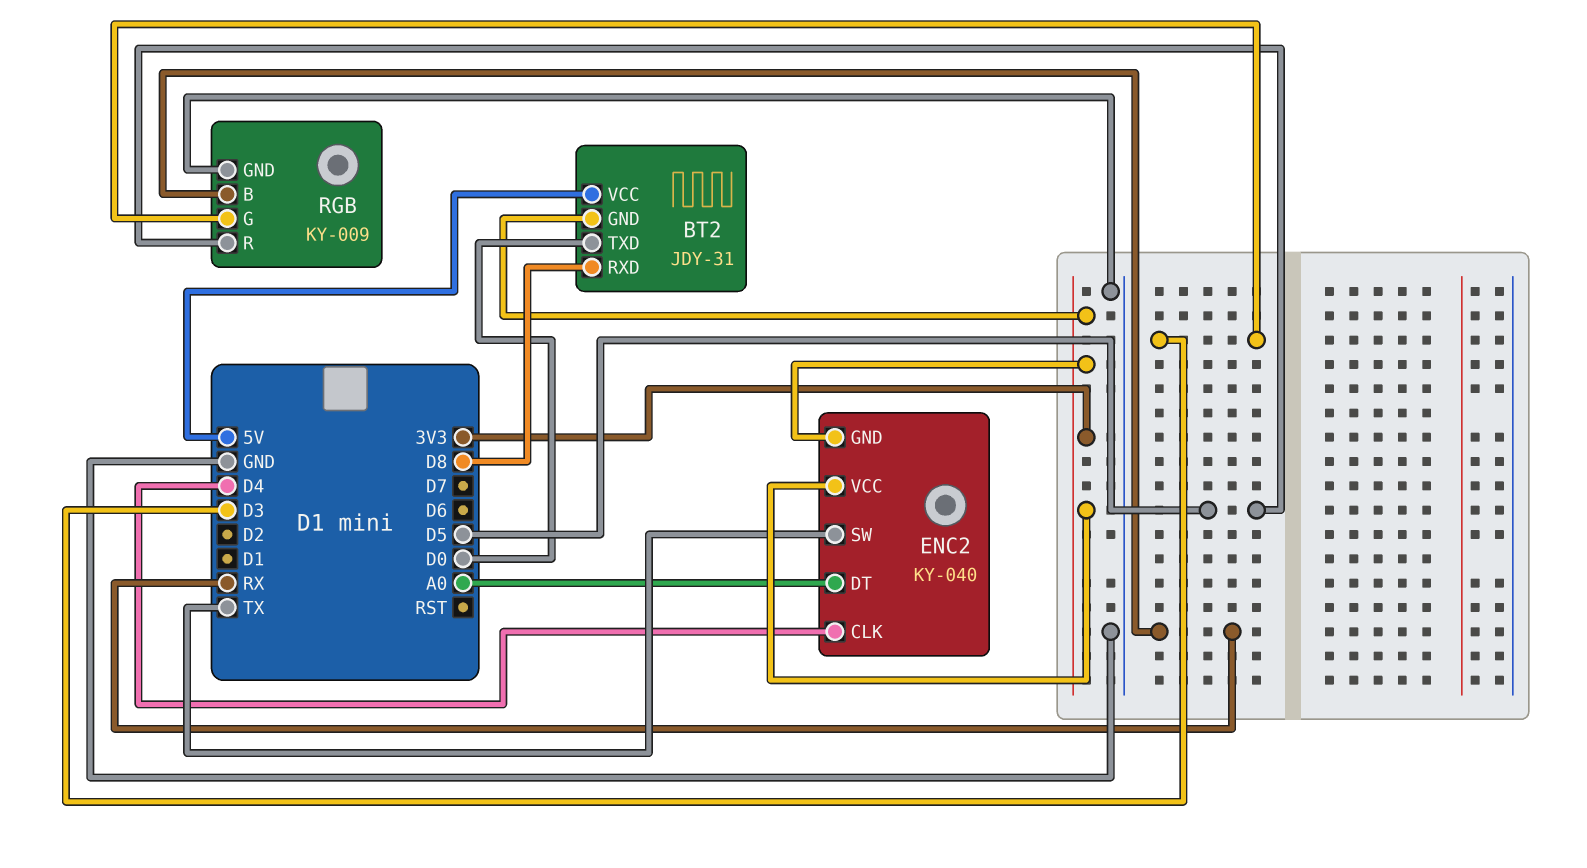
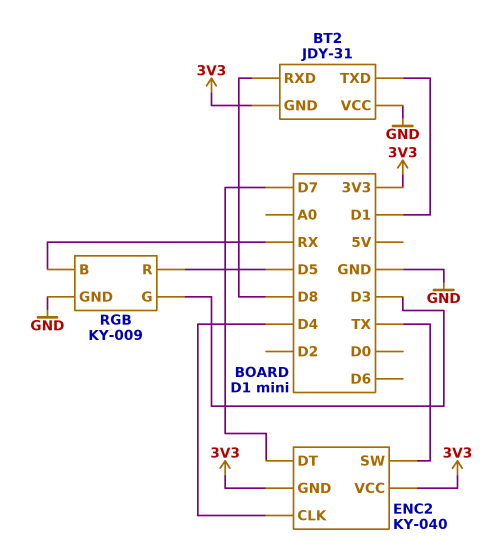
BT2 pin TXD: D0 -> D1
BT2 pin VCC: 5V -> GND
ENC2 pin DT: A0 -> D7

